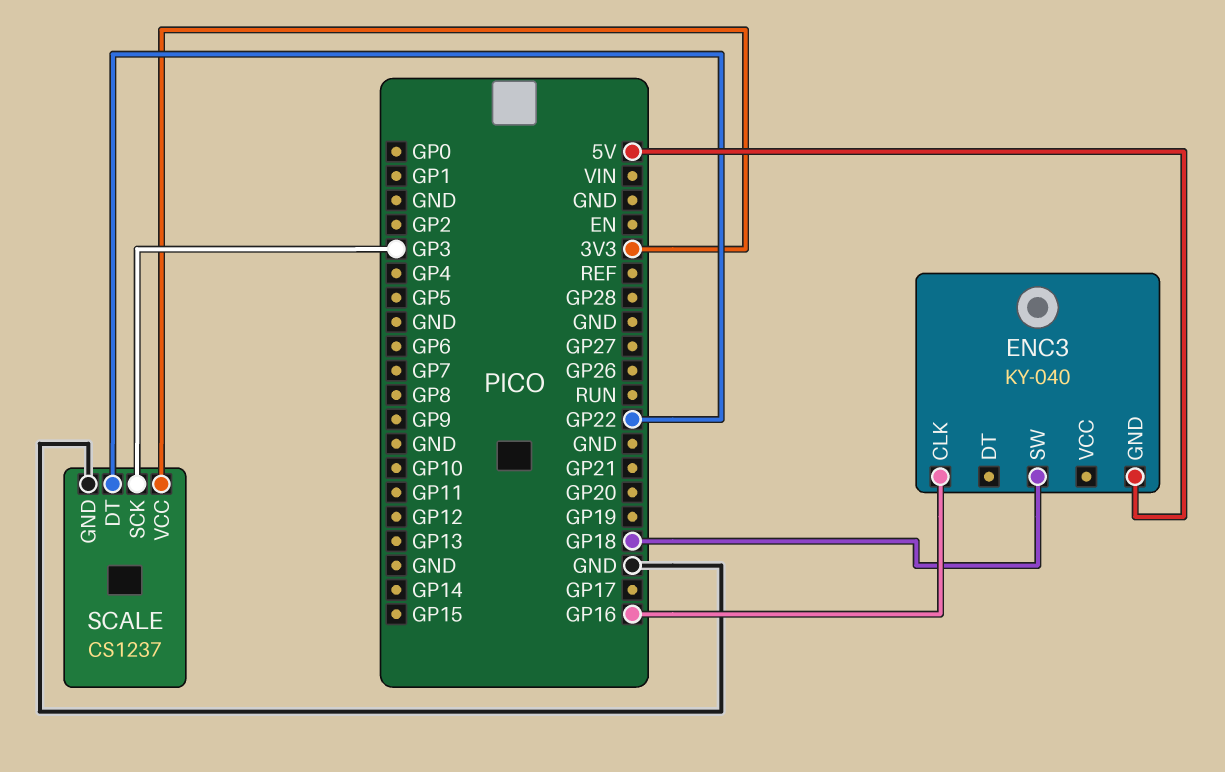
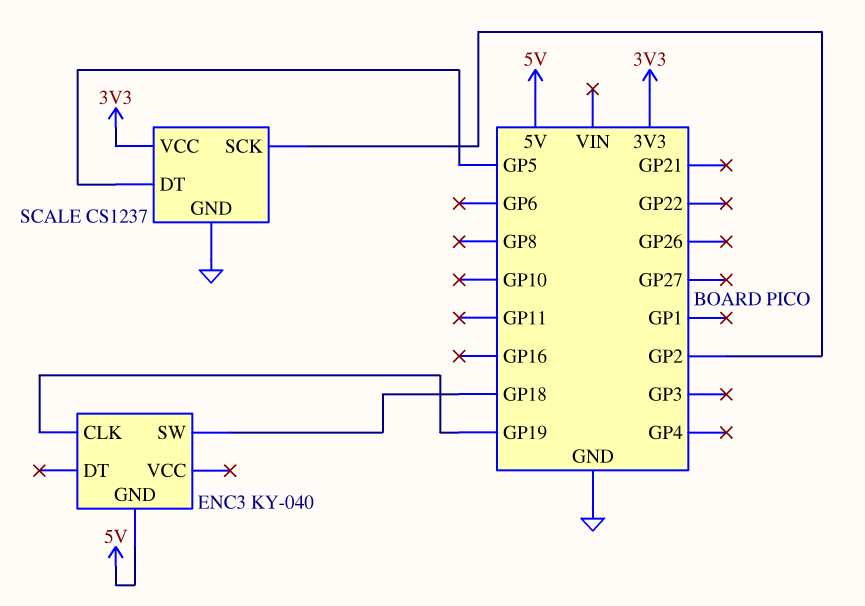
ENC3 pin CLK: GP16 -> GP19
SCALE pin DT: GP22 -> GP5
SCALE pin SCK: GP3 -> GP2

